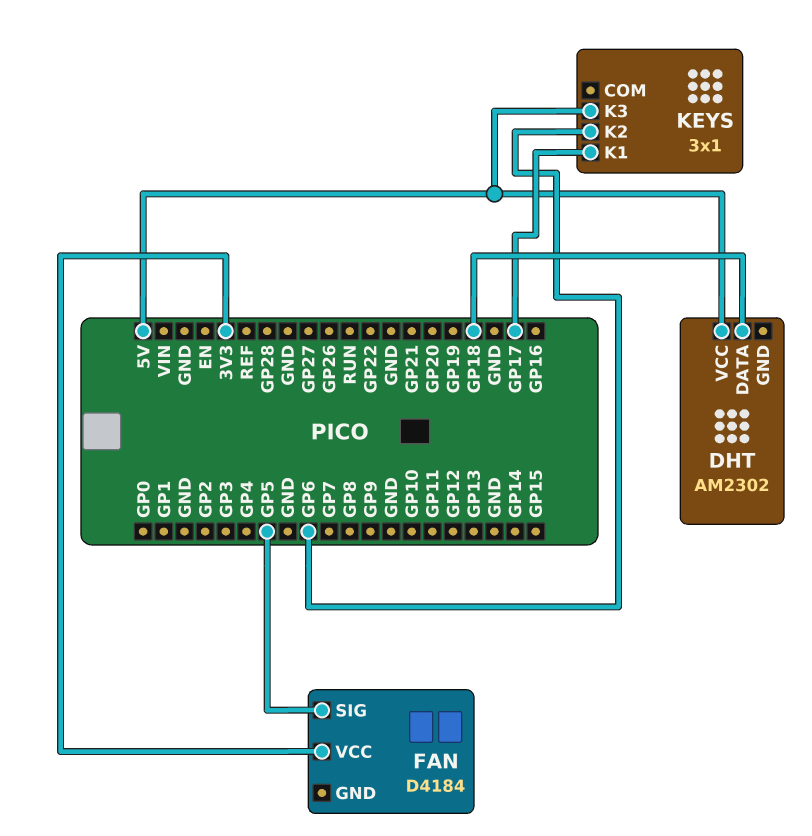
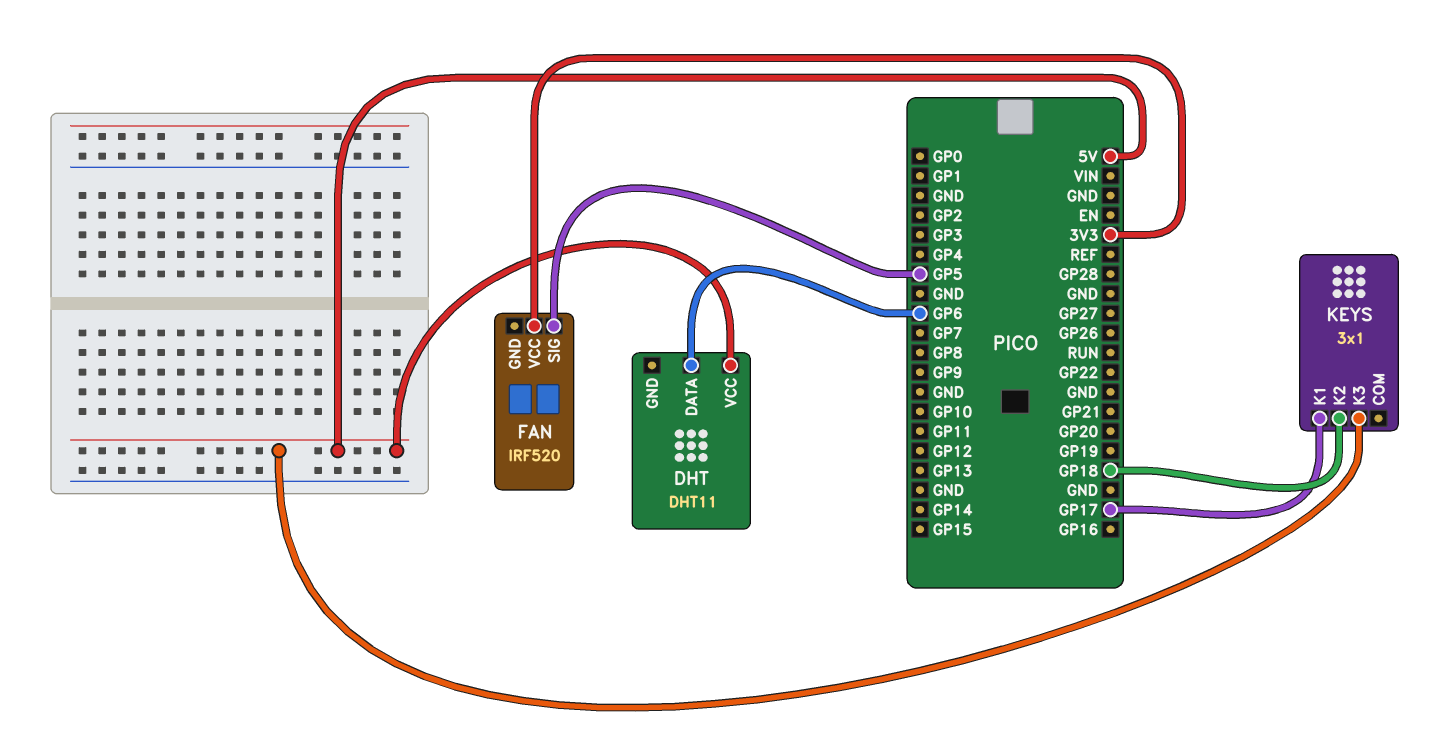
DHT: AM2302 -> DHT11
DHT pin DATA: GP18 -> GP6
FAN: D4184 -> IRF520
KEYS pin K2: GP6 -> GP18

